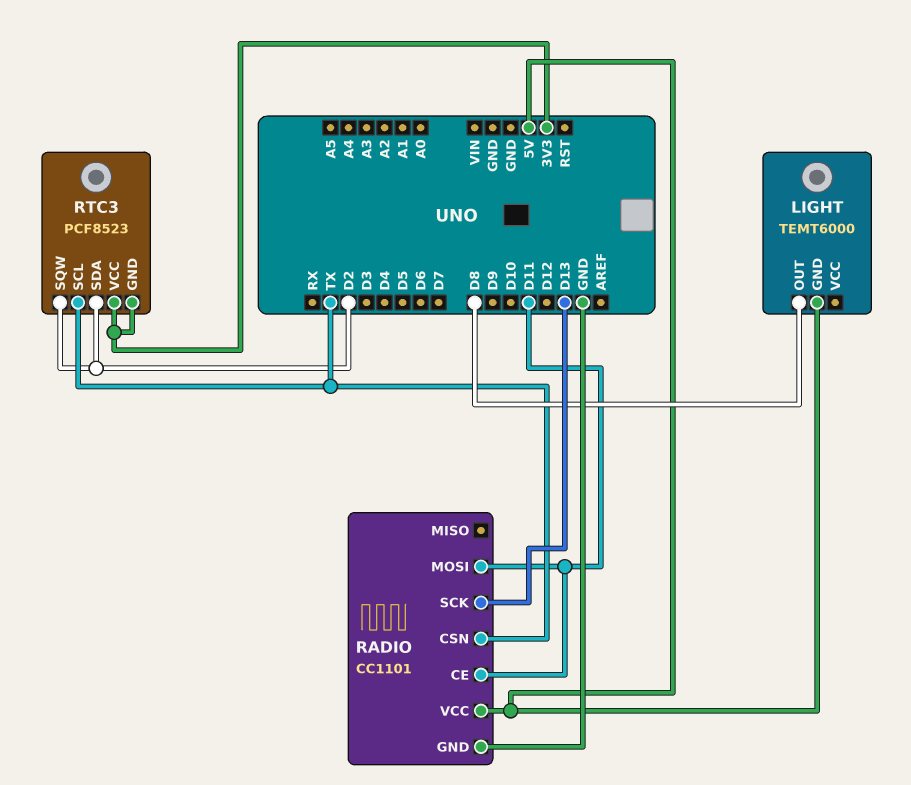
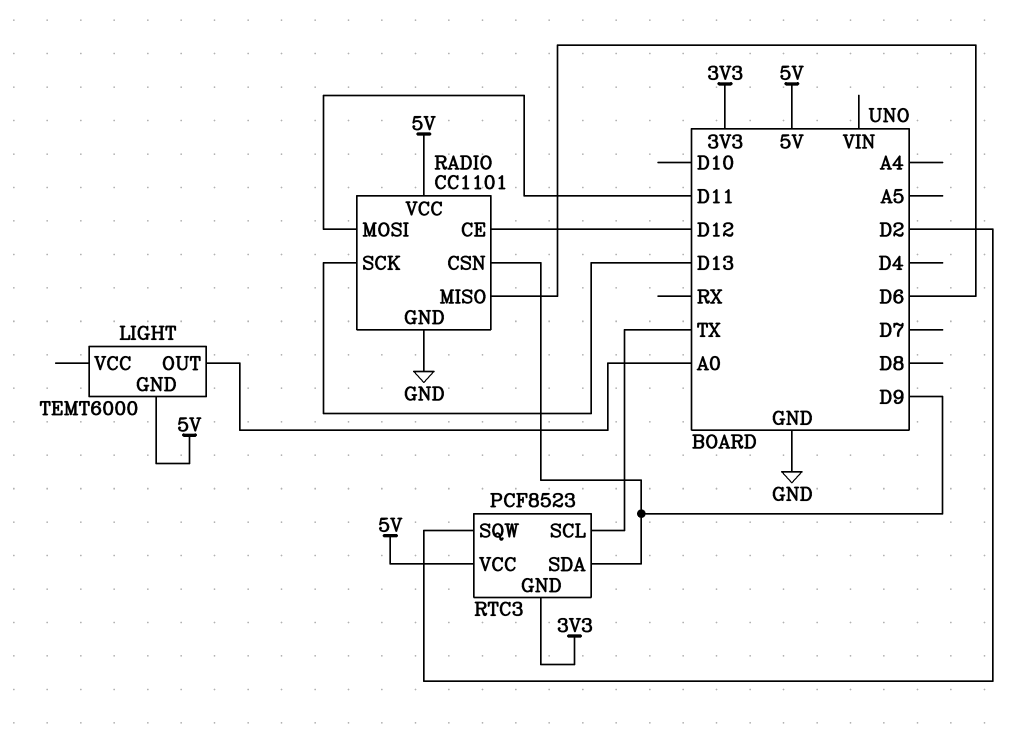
LIGHT pin OUT: D8 -> A0
RADIO pin CE: D11 -> D12
RADIO pin CSN: TX -> D9
RADIO pin MISO: none -> D6
RTC3 pin SDA: D2 -> D9
RTC3 pin VCC: 3V3 -> 5V

